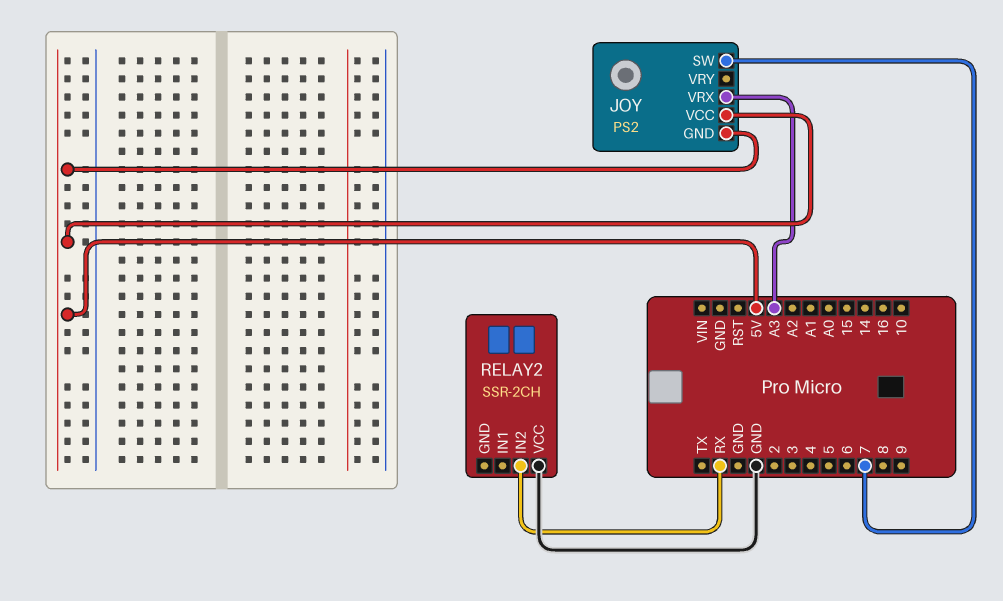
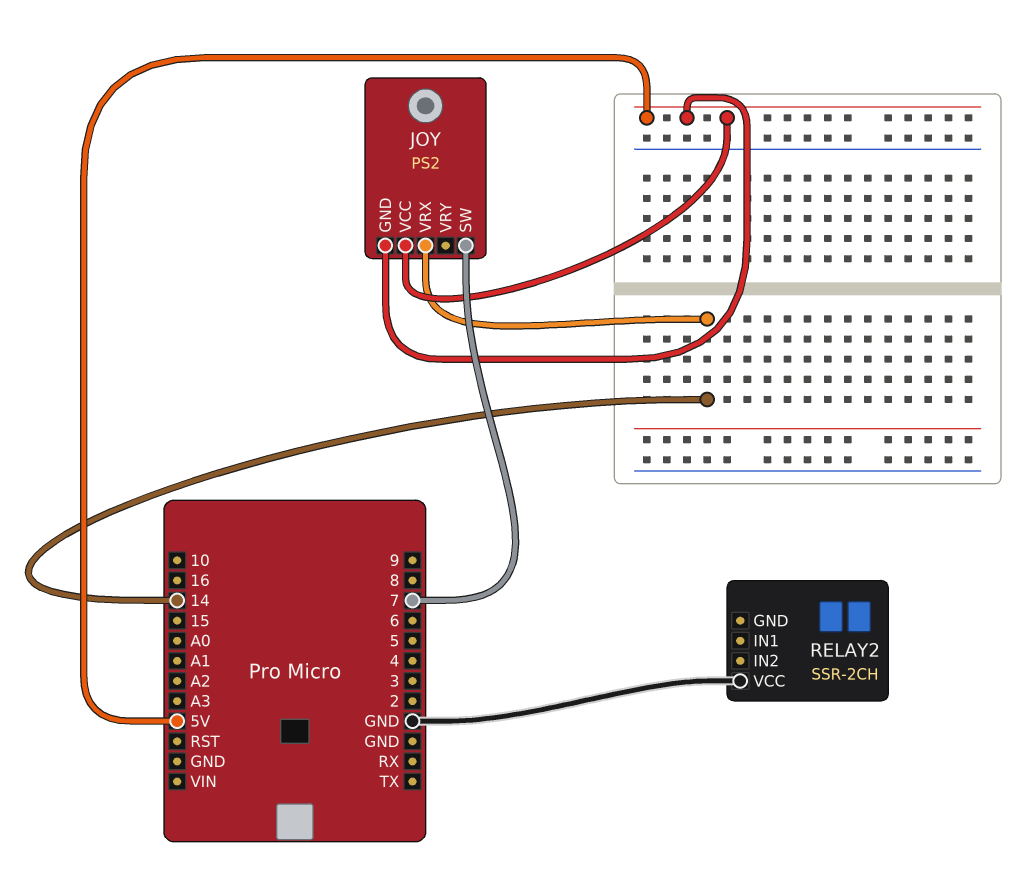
JOY pin VRX: A3 -> 14
RELAY2 pin IN2: RX -> none

